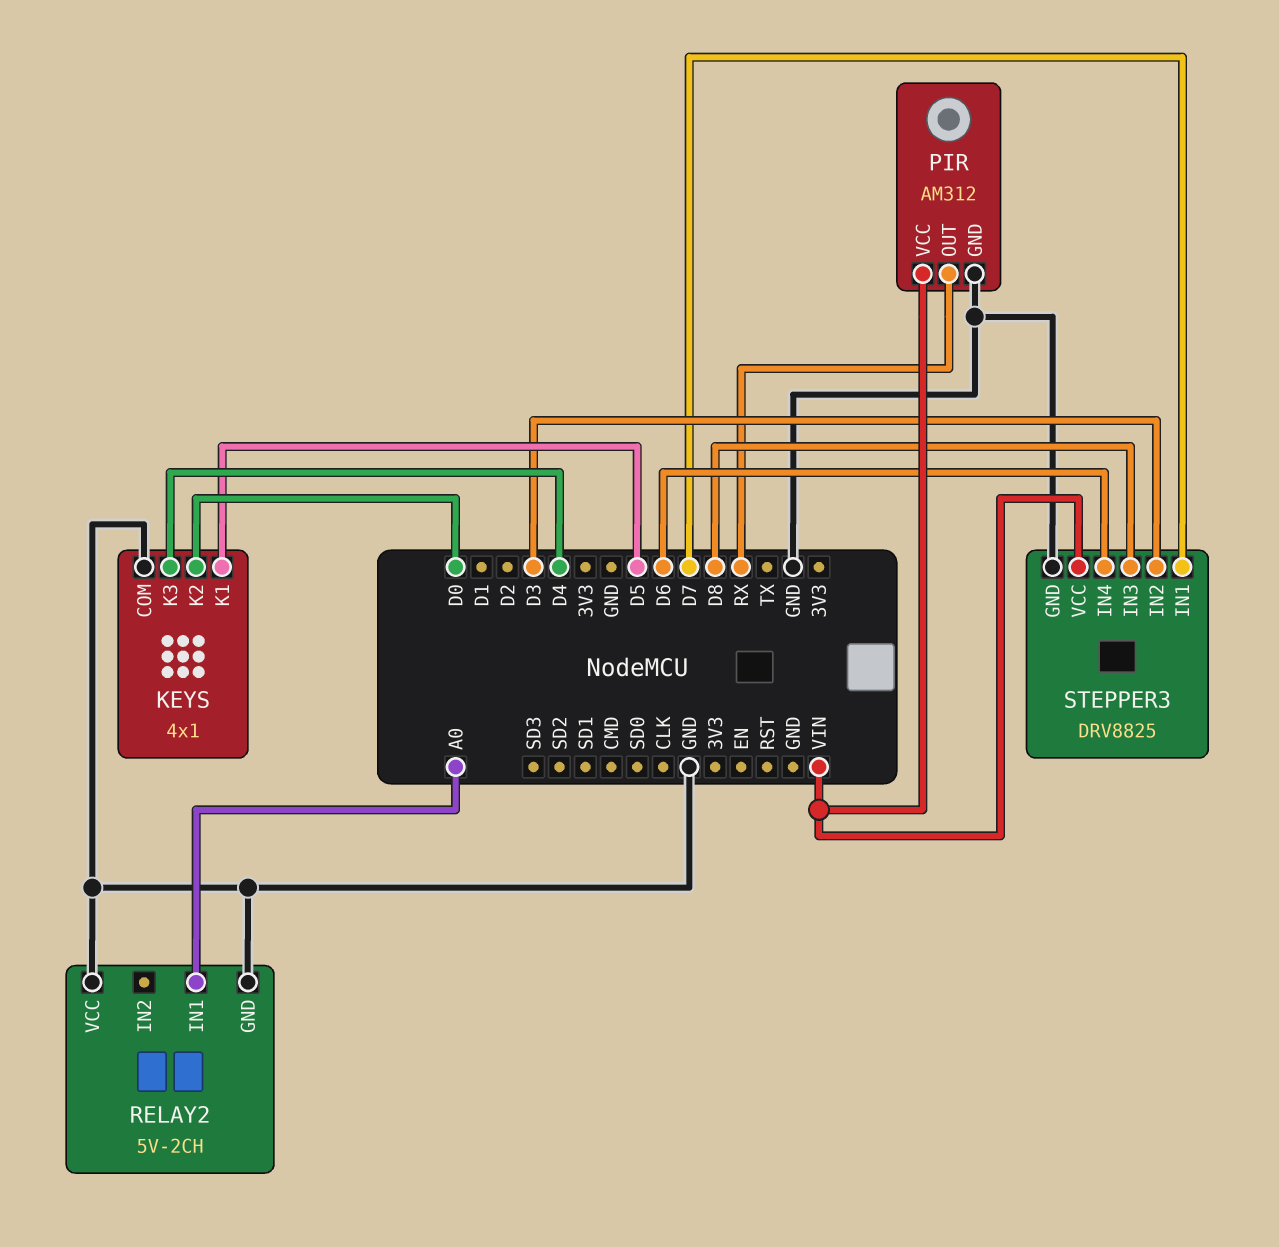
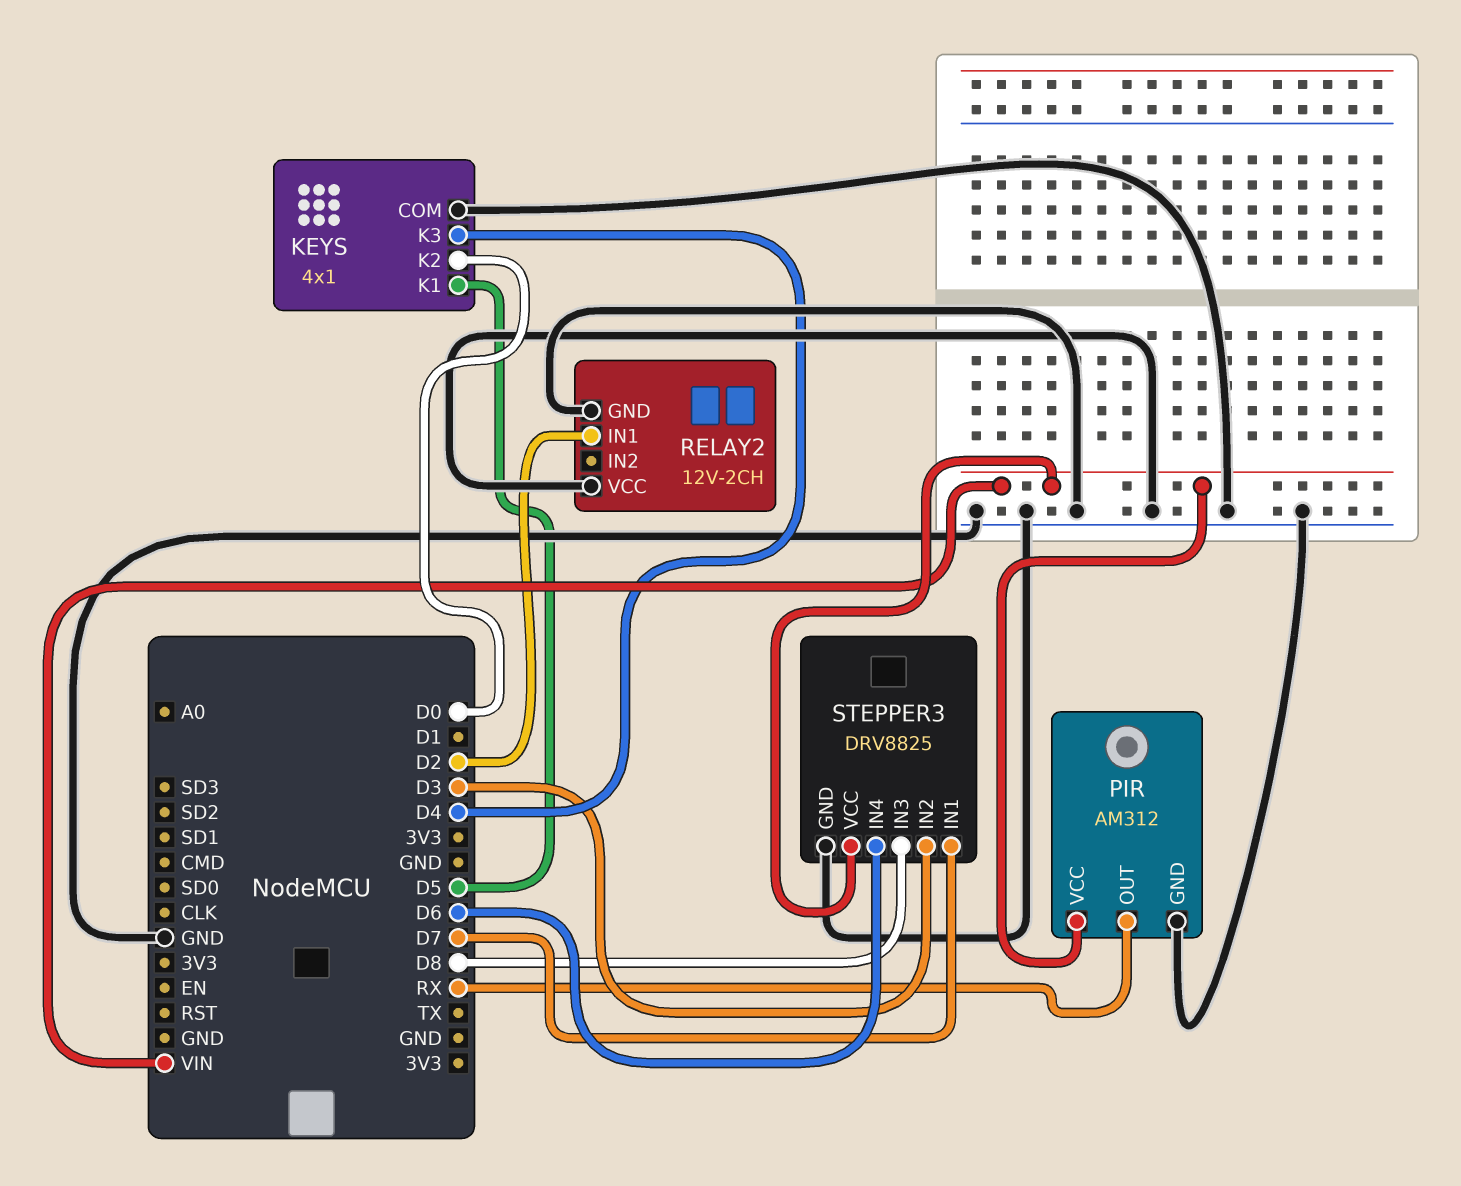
RELAY2: 5V-2CH -> 12V-2CH
RELAY2 pin IN1: A0 -> D2

